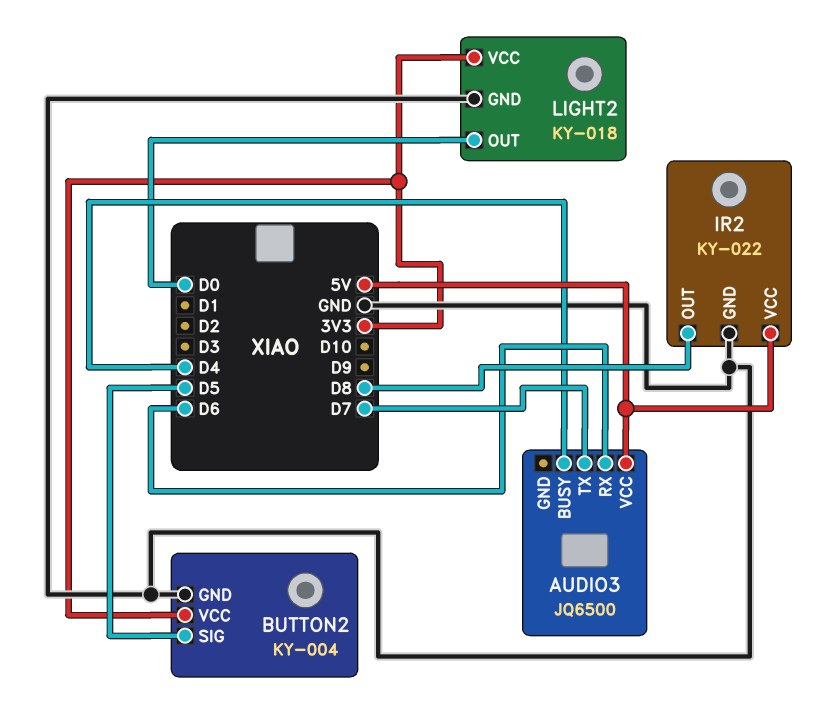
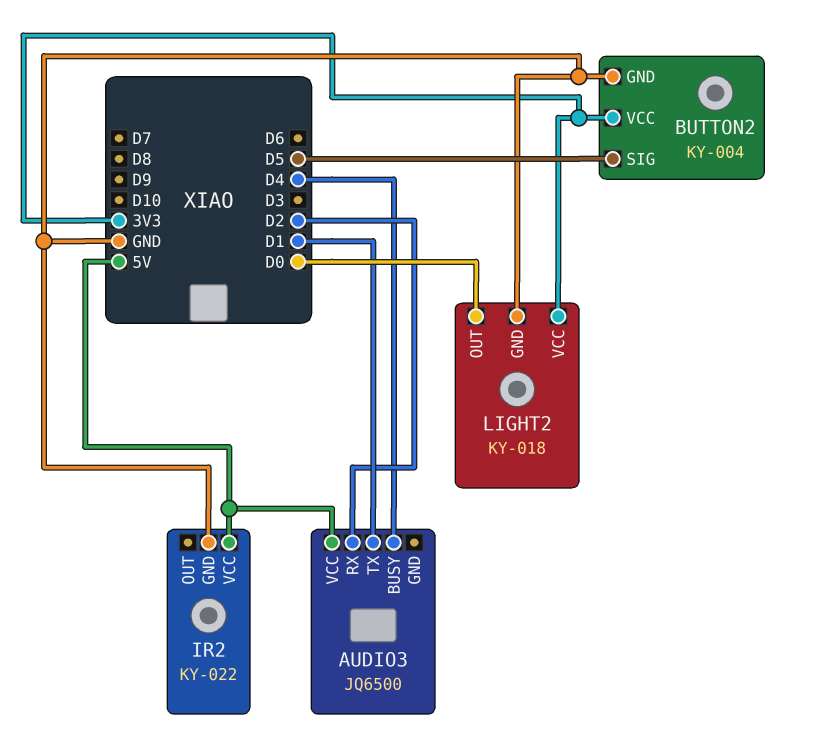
AUDIO3 pin RX: D6 -> D2
AUDIO3 pin TX: D7 -> D1
IR2 pin OUT: D8 -> none

